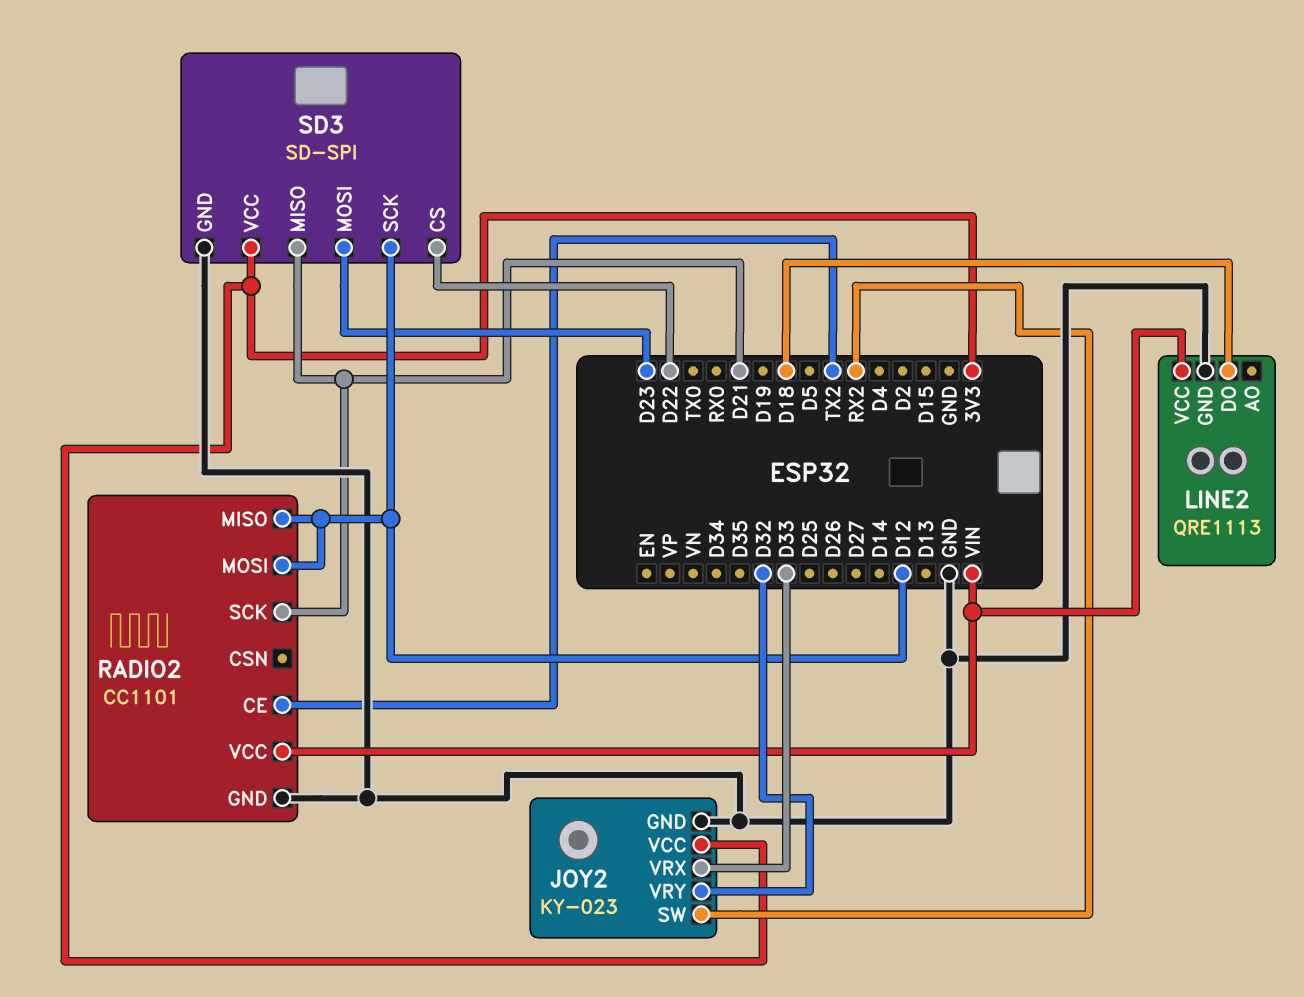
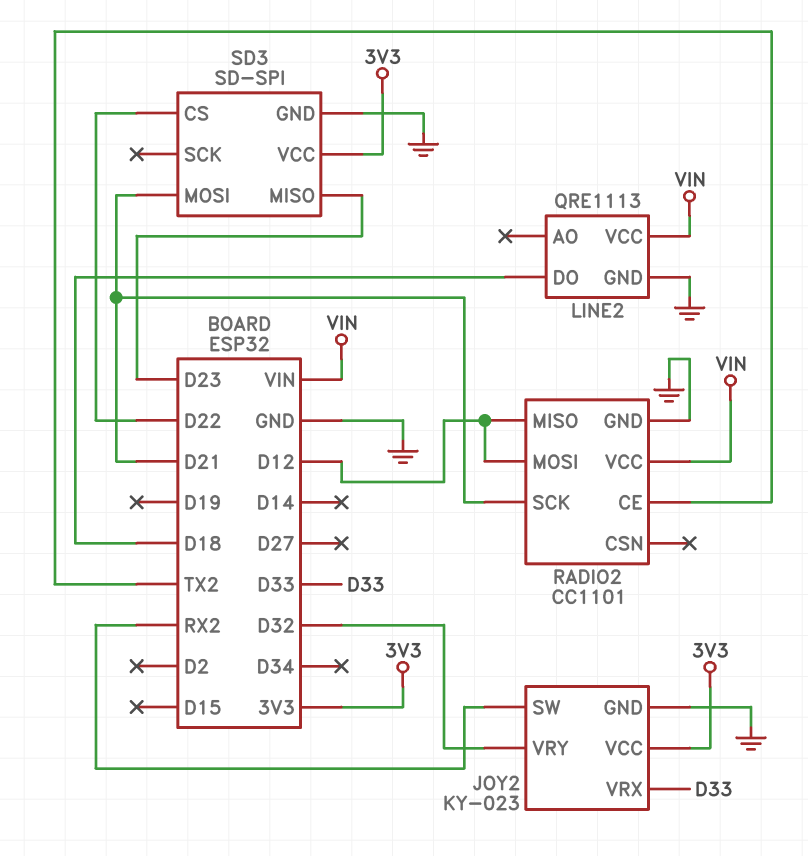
SD3 pin MISO: D21 -> D23
SD3 pin MOSI: D23 -> D21
SD3 pin SCK: D12 -> none

